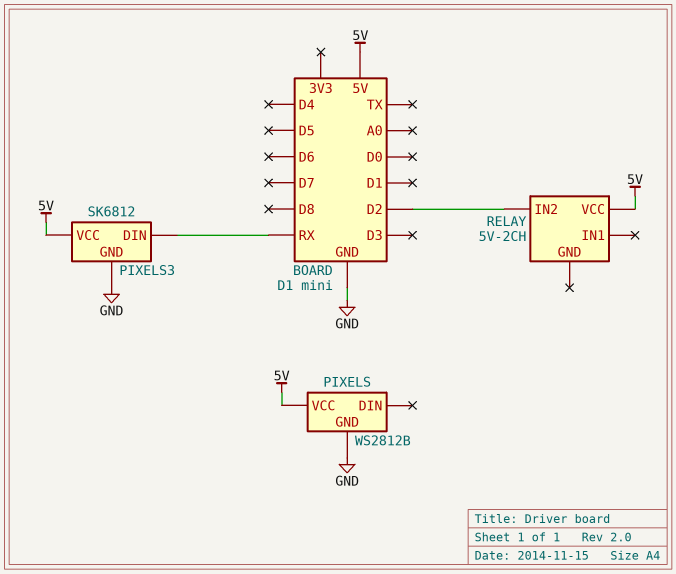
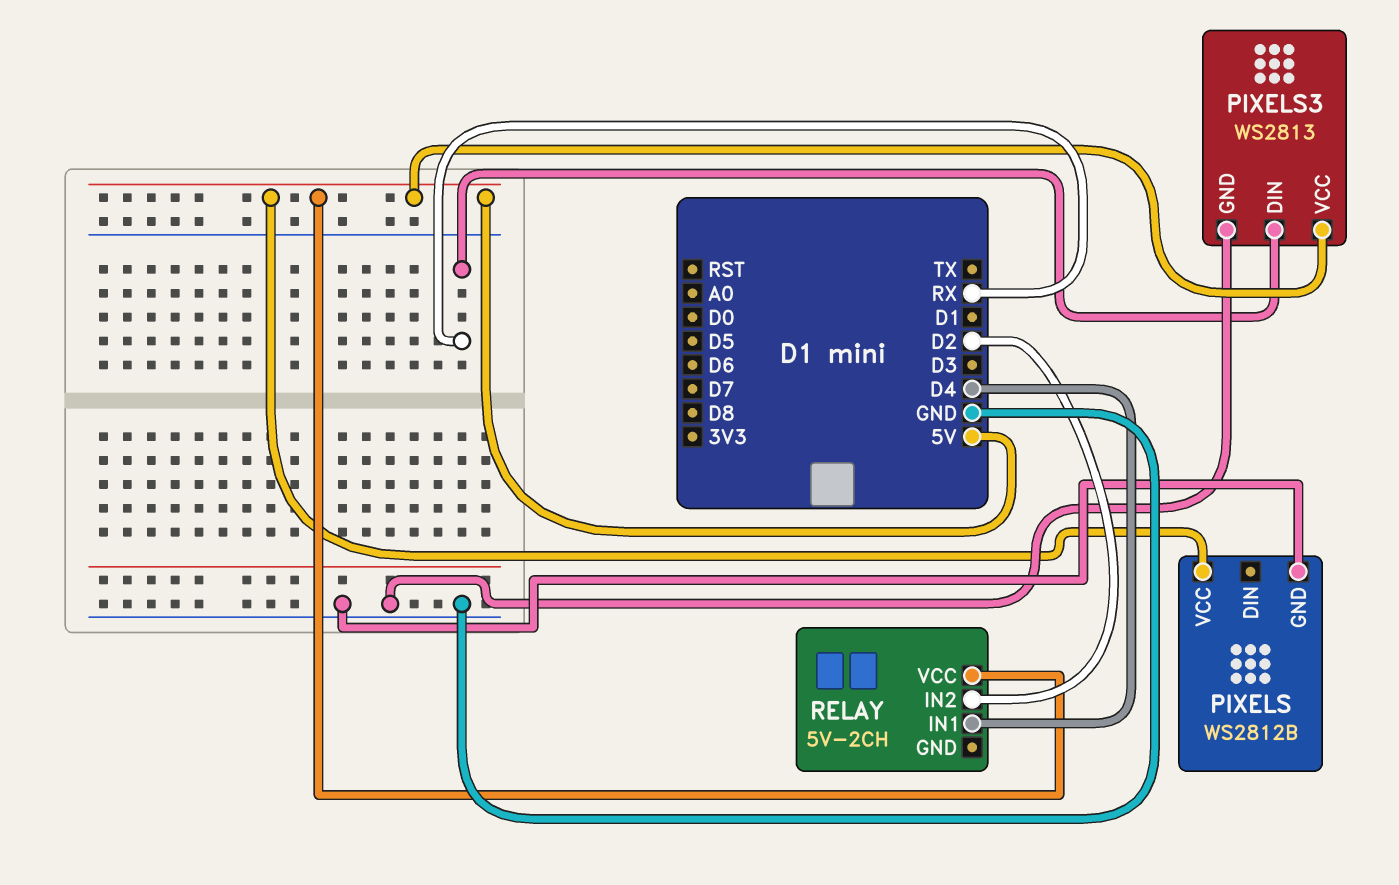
PIXELS3: SK6812 -> WS2813
RELAY pin IN1: none -> D4

